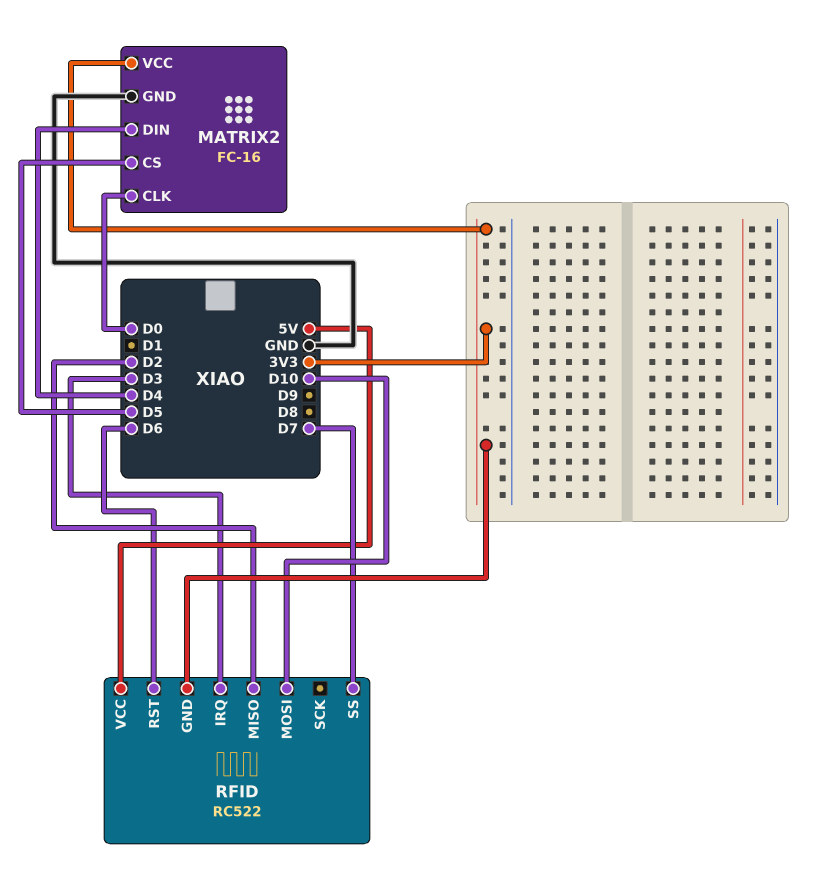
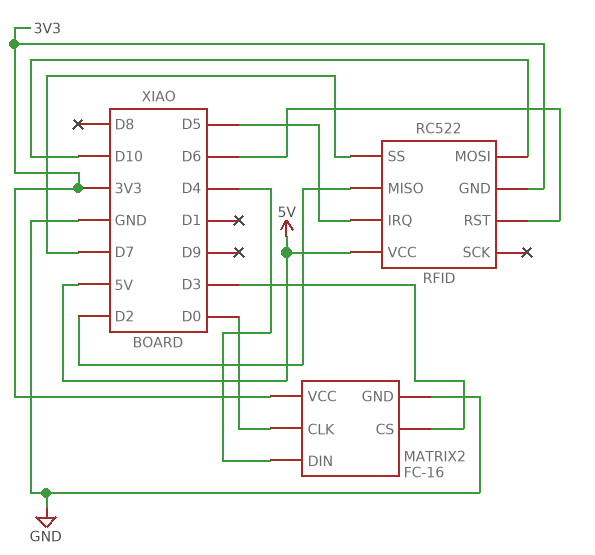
MATRIX2 pin CS: D5 -> D3
RFID pin IRQ: D3 -> D5

